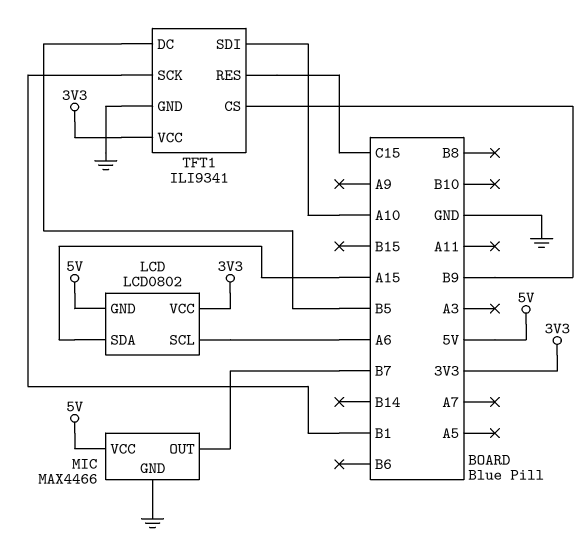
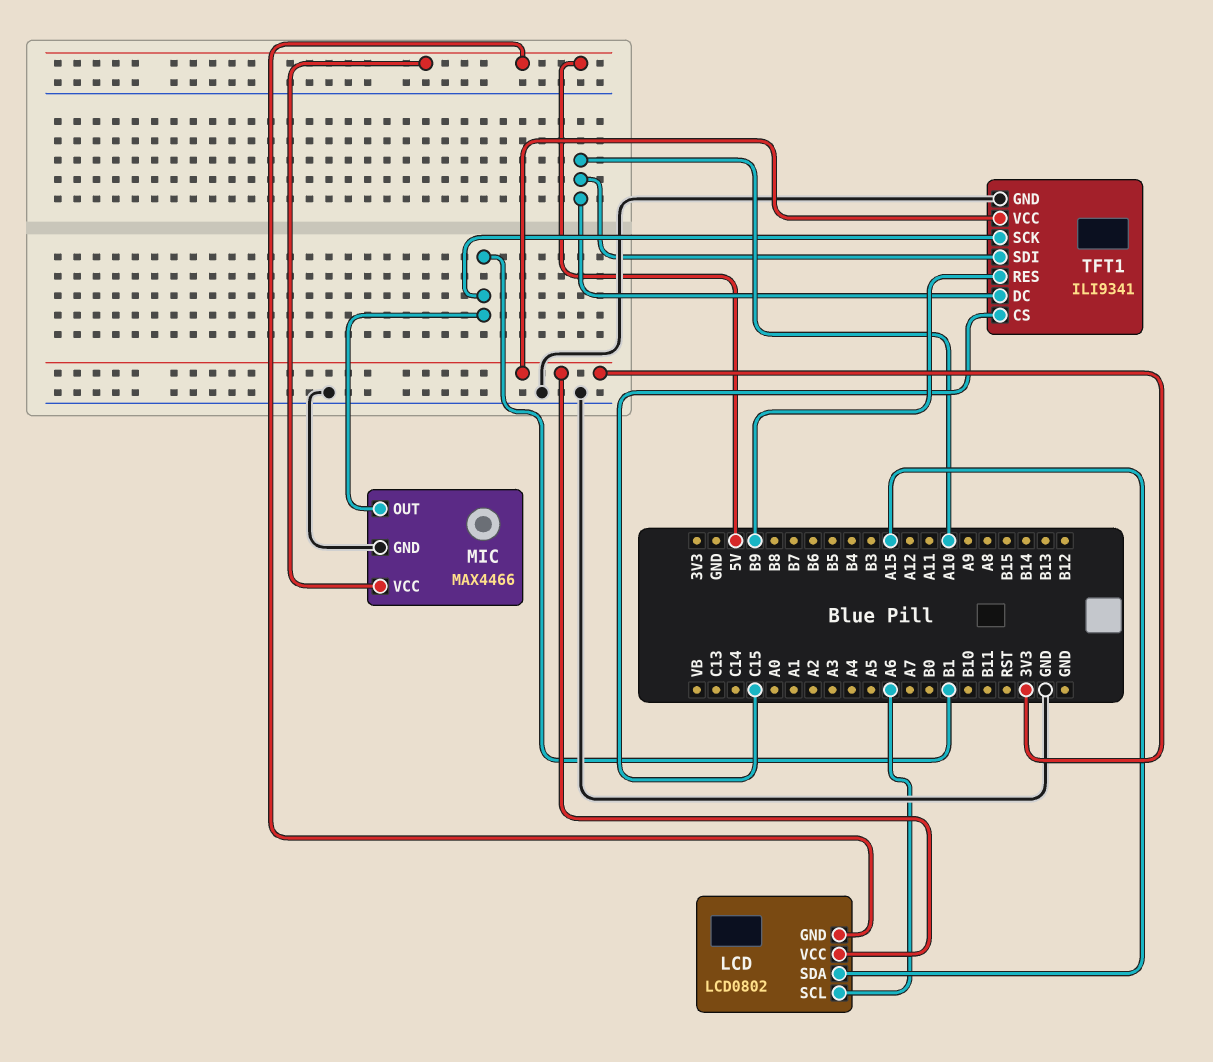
MIC pin OUT: B7 -> B1
TFT1 pin CS: B9 -> C15
TFT1 pin DC: B5 -> A10
TFT1 pin RES: C15 -> B9

